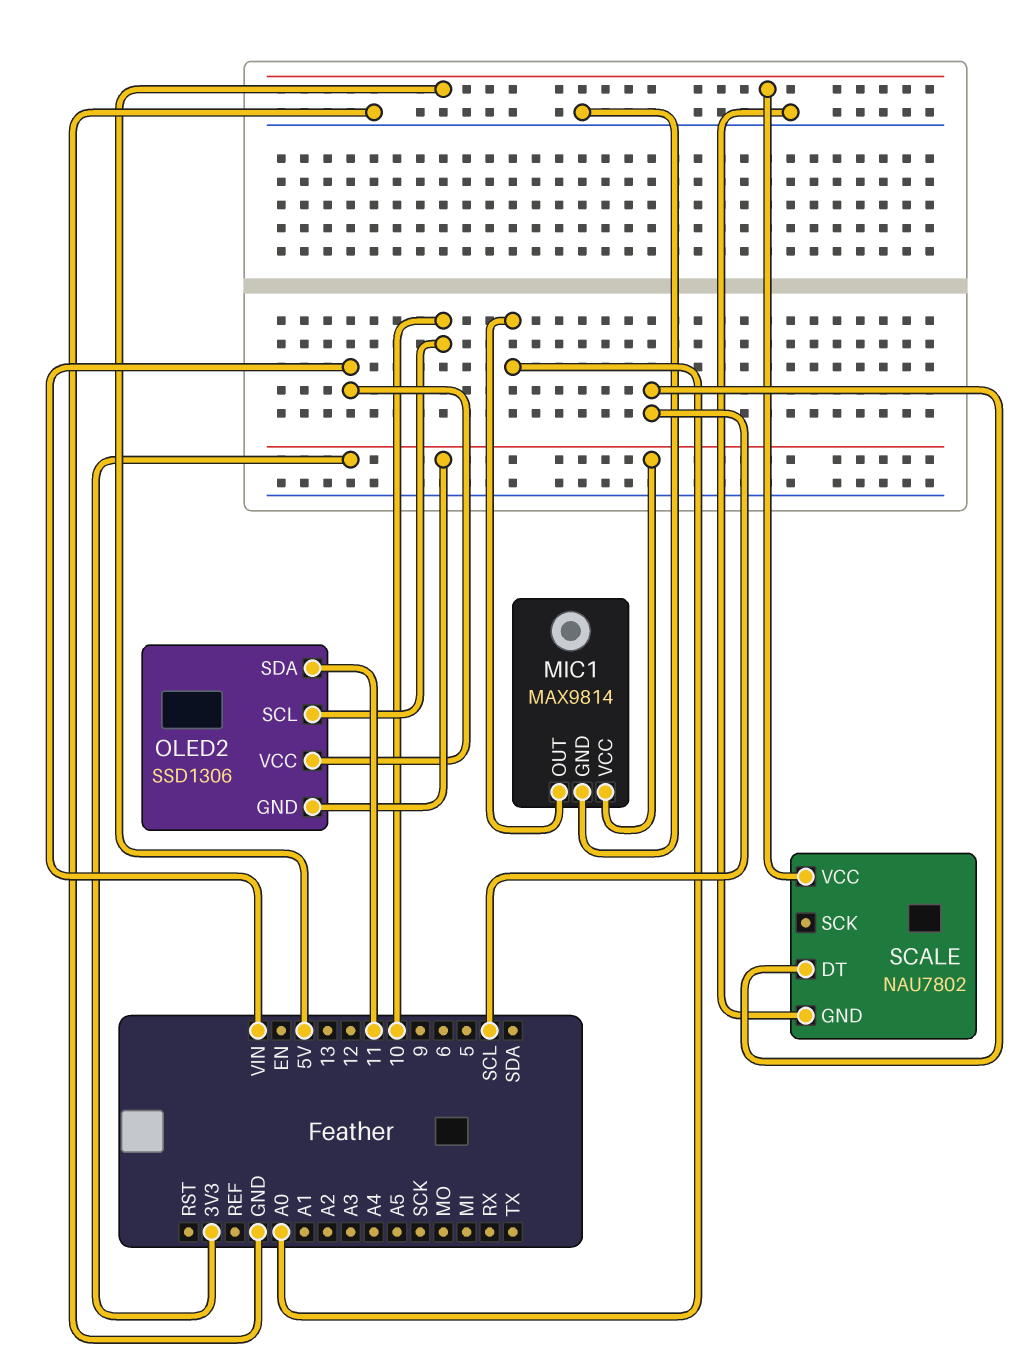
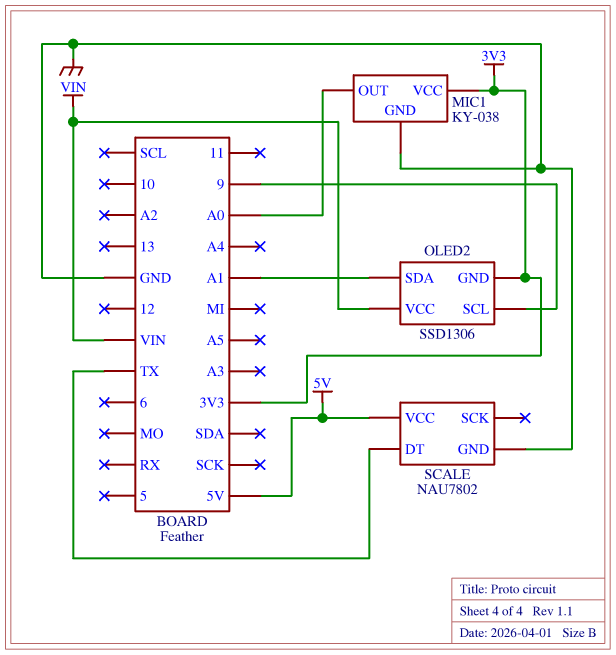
MIC1: MAX9814 -> KY-038
OLED2 pin SCL: 10 -> 9
OLED2 pin SDA: 11 -> A1
SCALE pin DT: SCL -> TX

